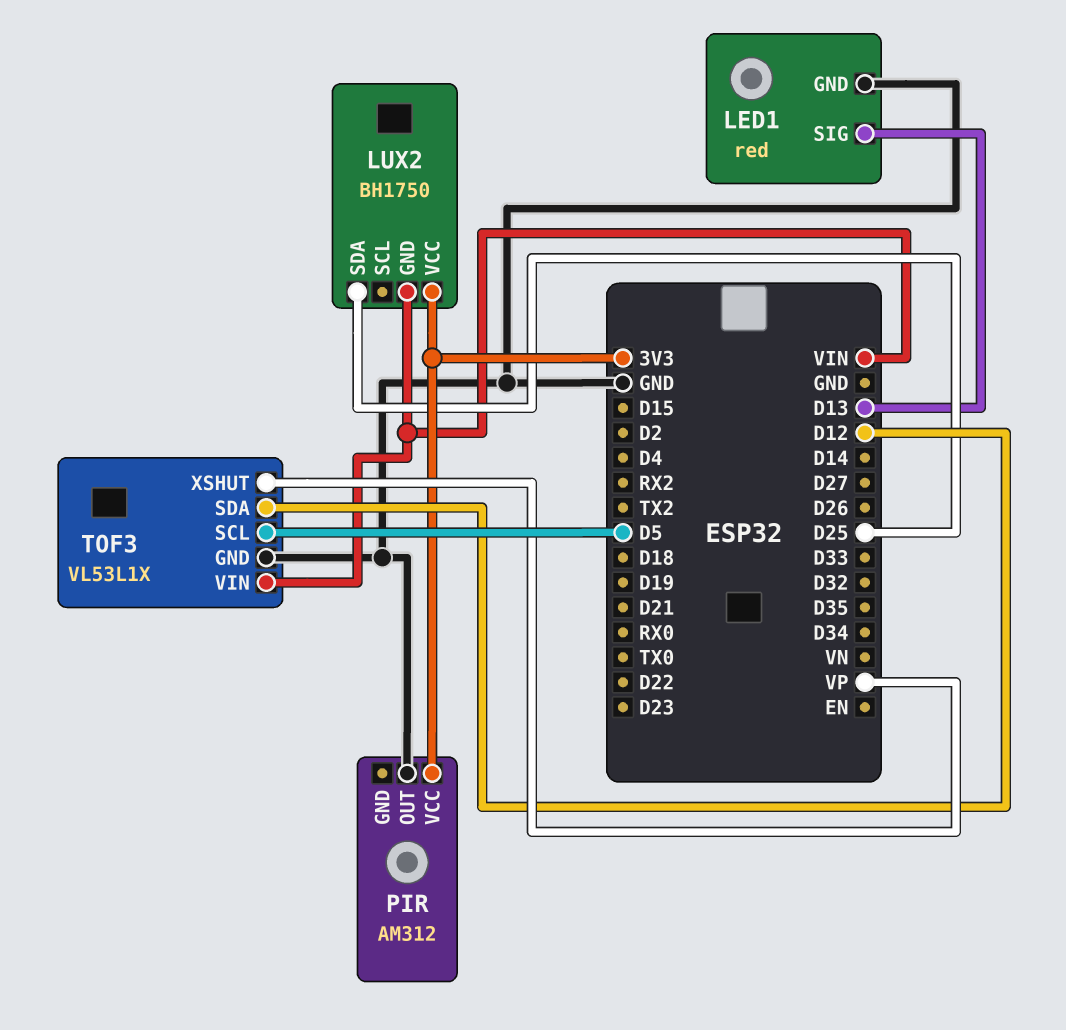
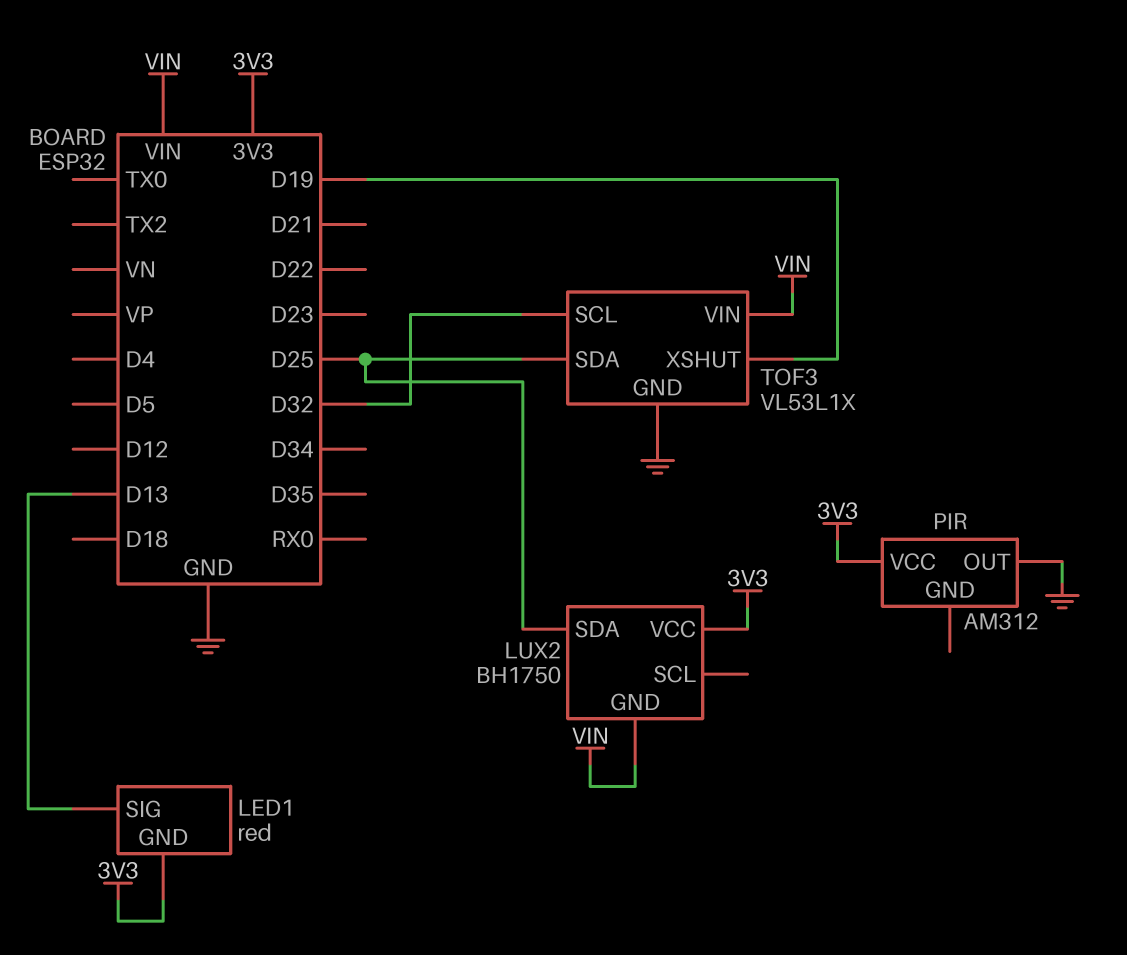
LED1 pin GND: GND -> 3V3
TOF3 pin SCL: D5 -> D32
TOF3 pin SDA: D12 -> D25
TOF3 pin XSHUT: VP -> D19

